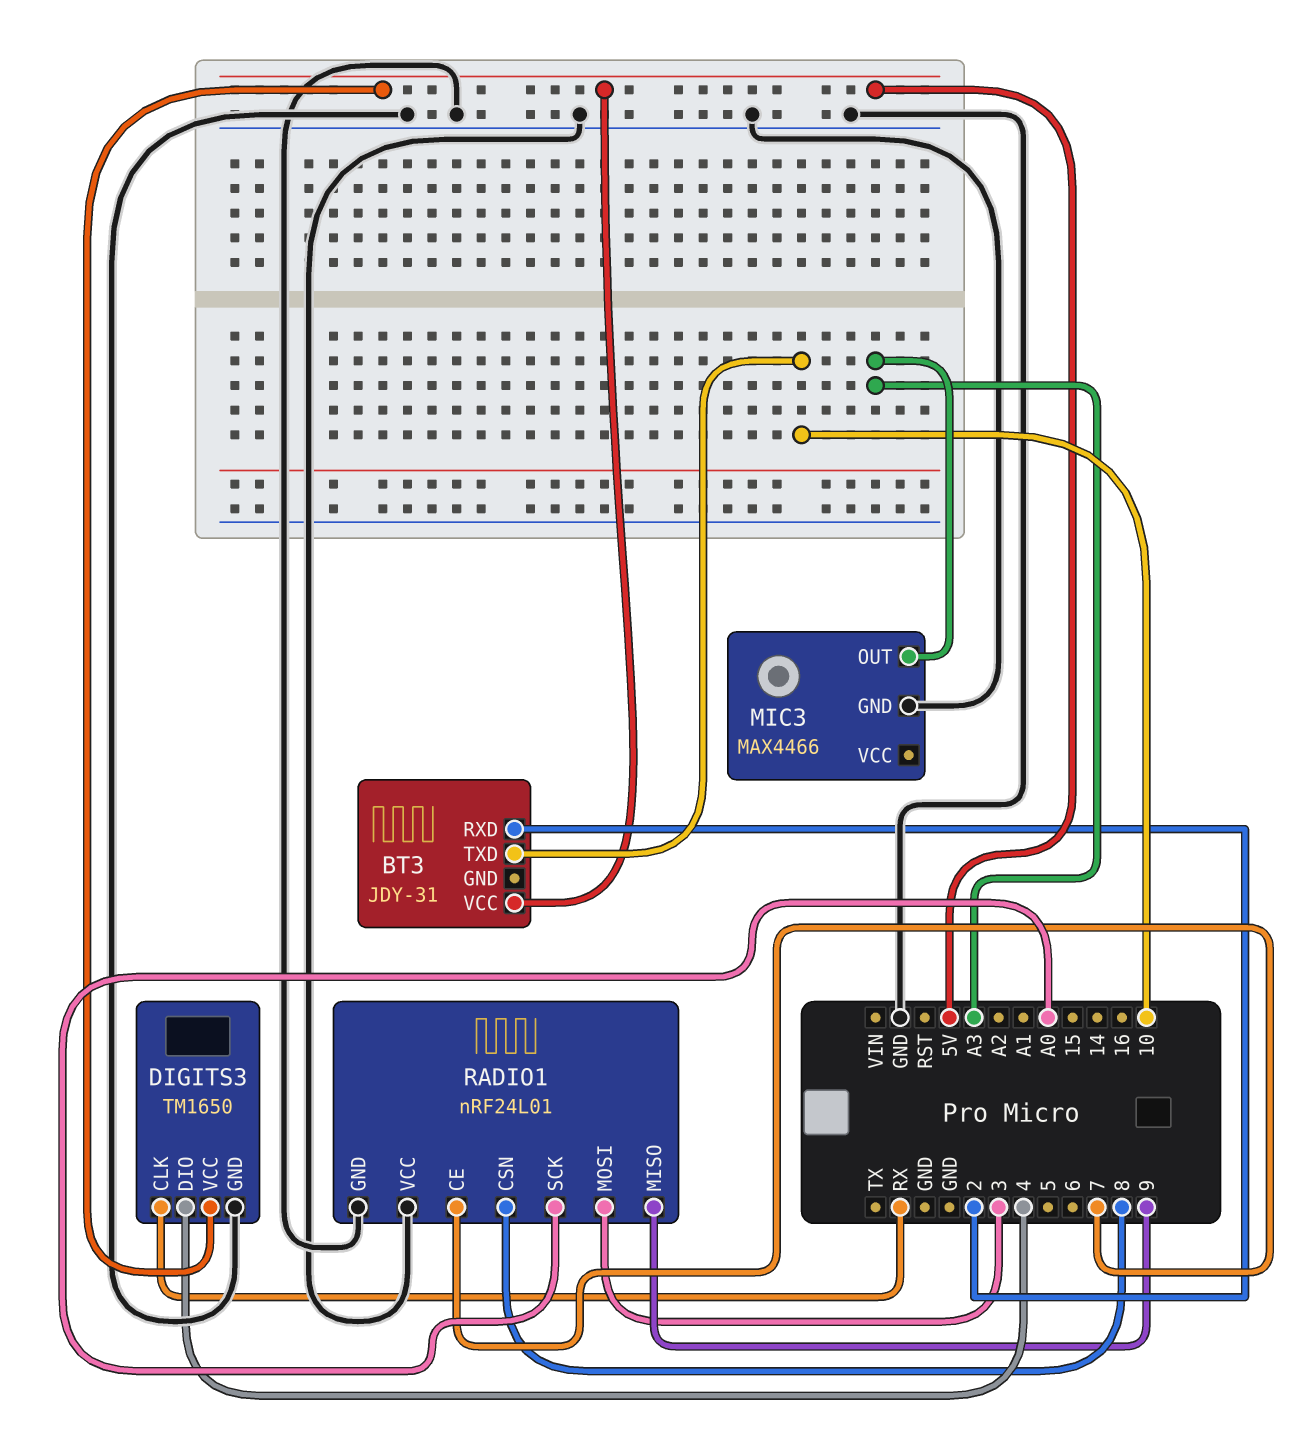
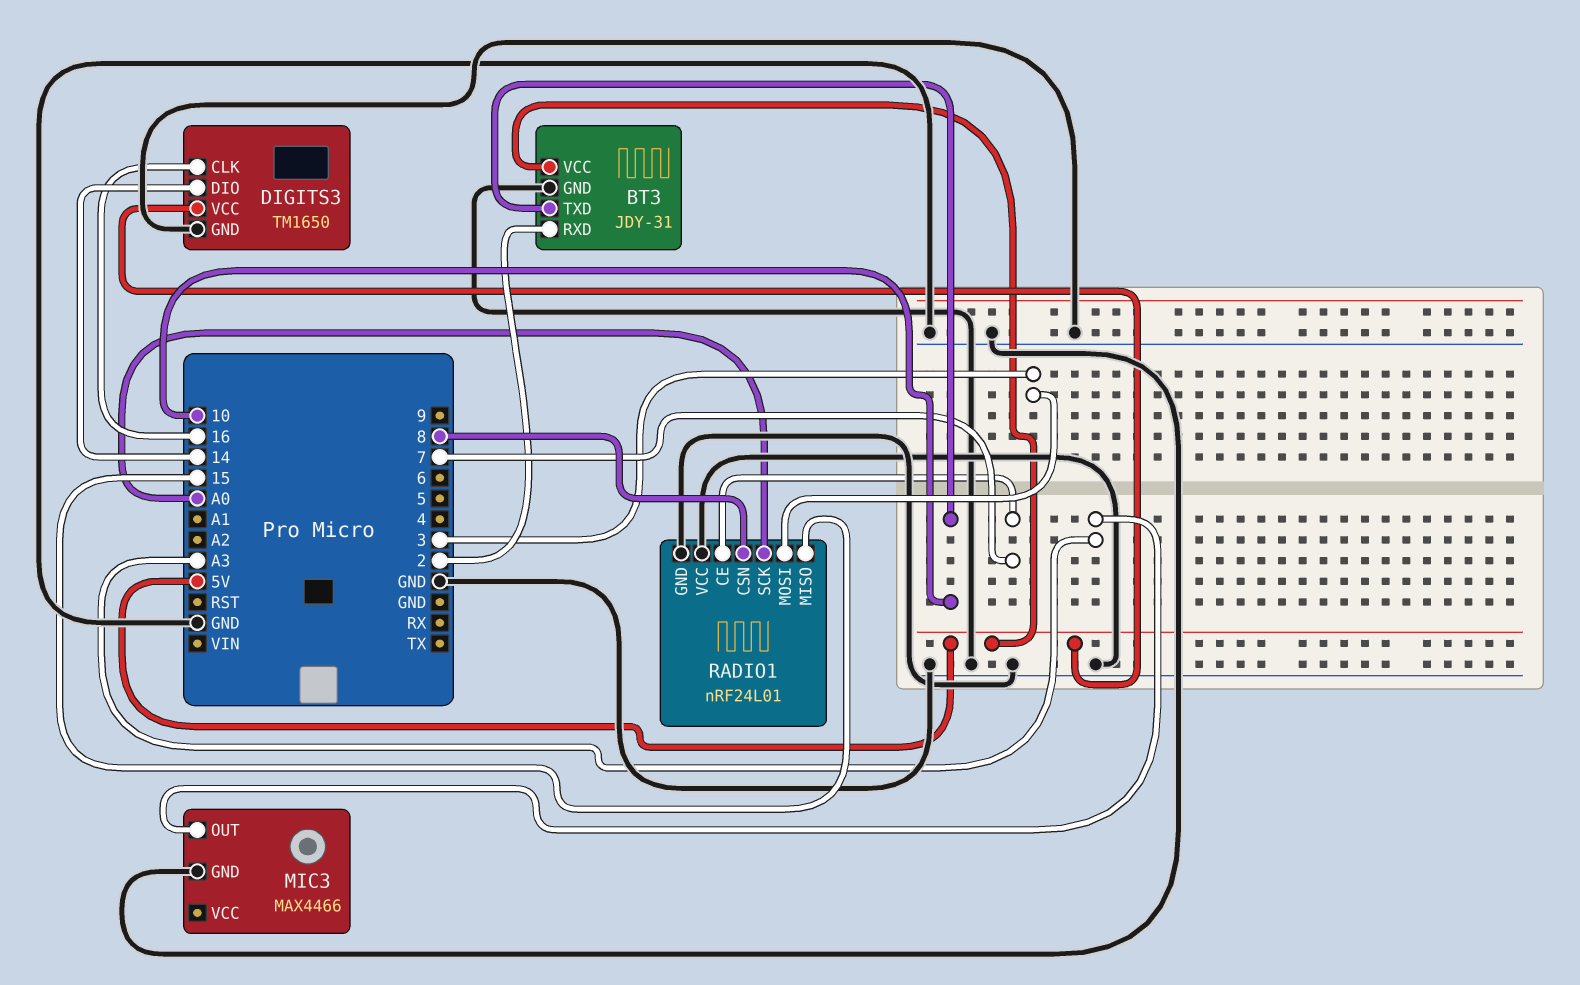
BT3 pin GND: none -> GND
DIGITS3 pin CLK: RX -> 16
DIGITS3 pin DIO: 4 -> 14
RADIO1 pin MISO: 9 -> 15

